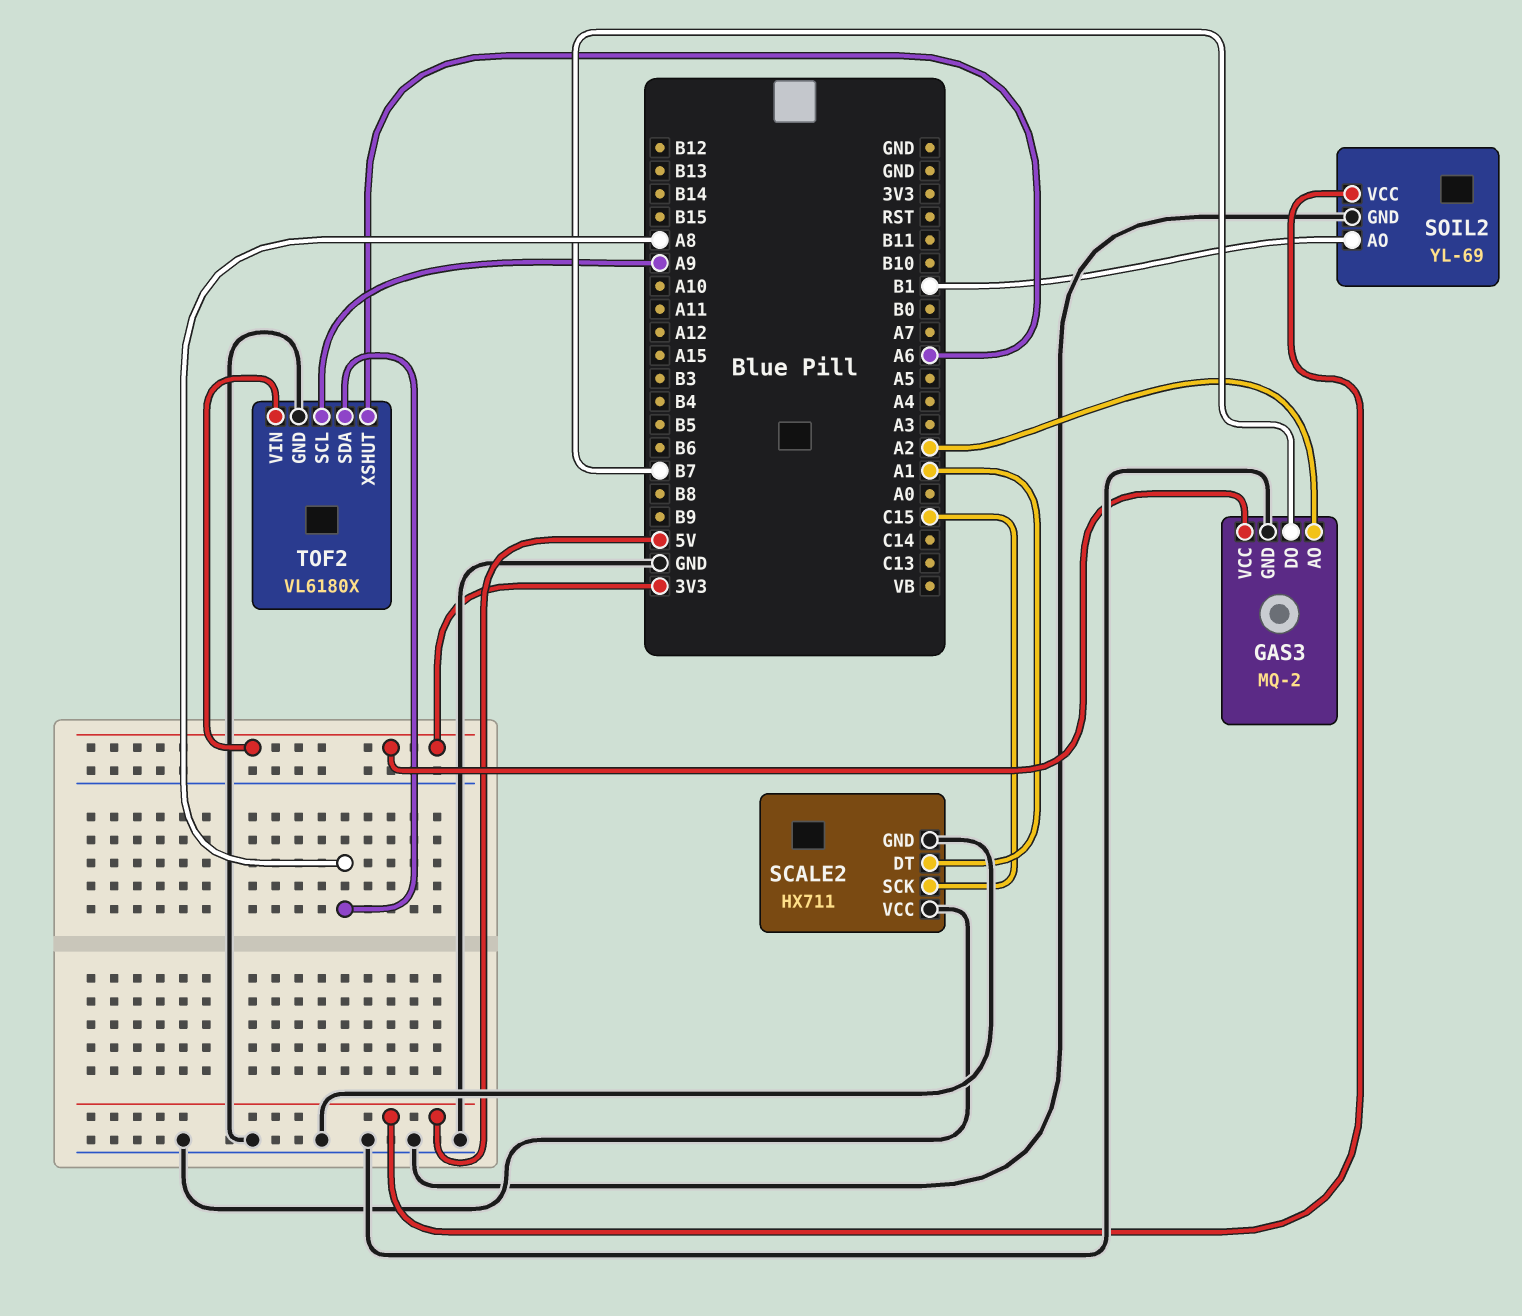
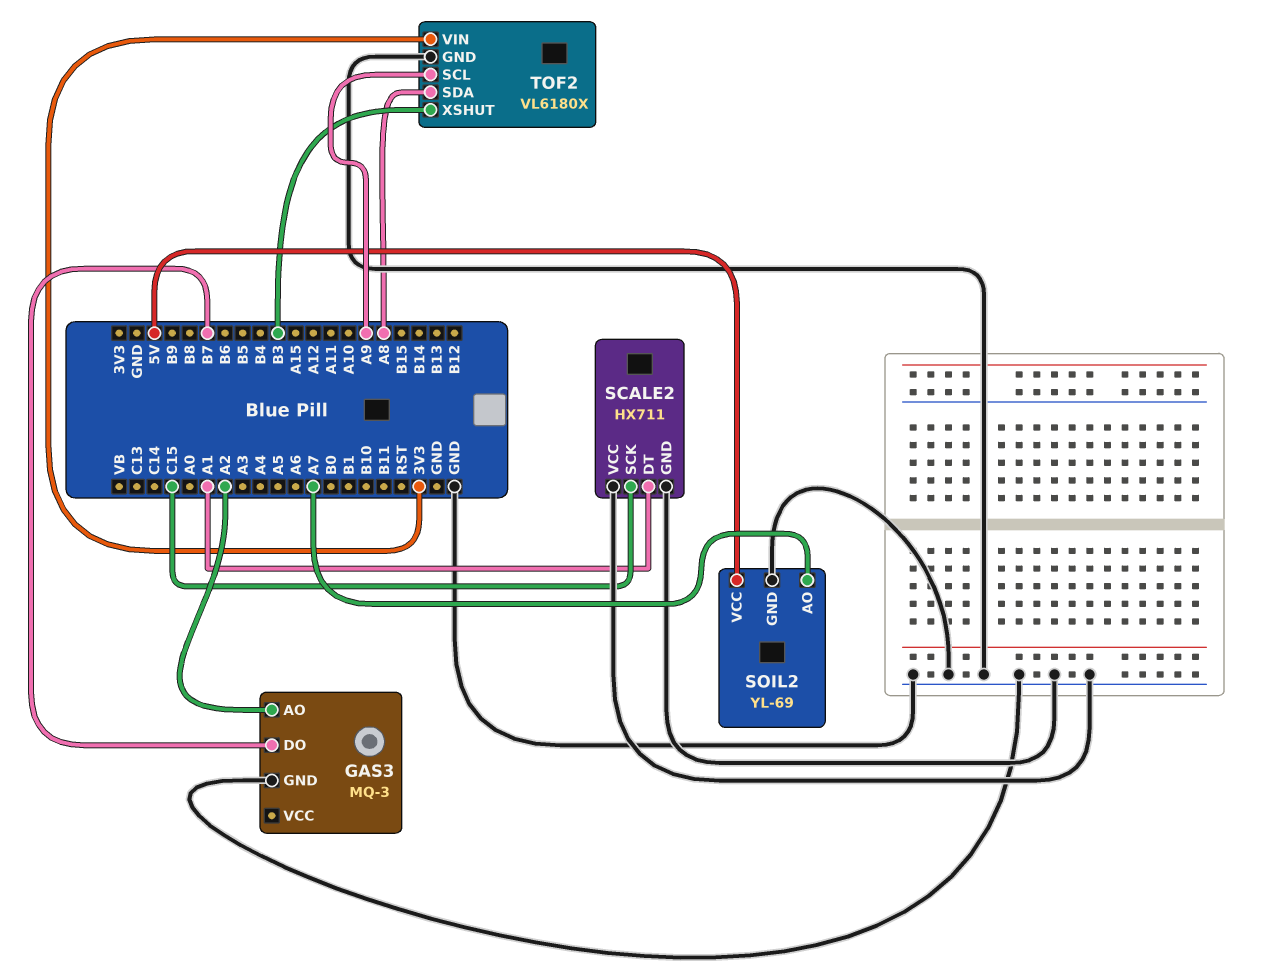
GAS3: MQ-2 -> MQ-3
GAS3 pin VCC: 3V3 -> none
SOIL2 pin AO: B1 -> A7
TOF2 pin XSHUT: A6 -> B3

